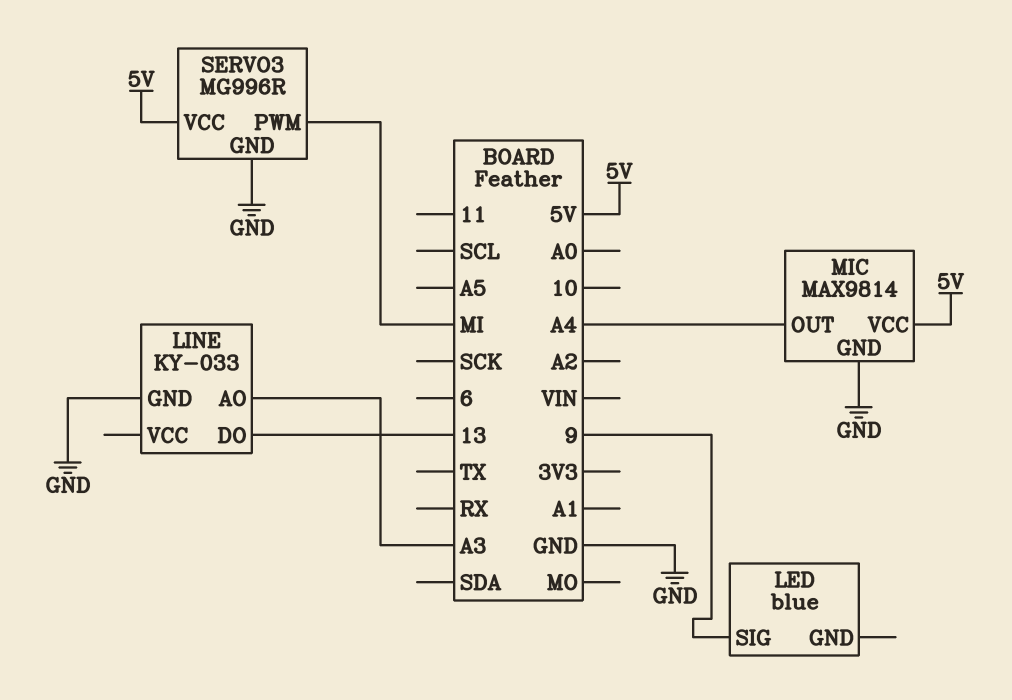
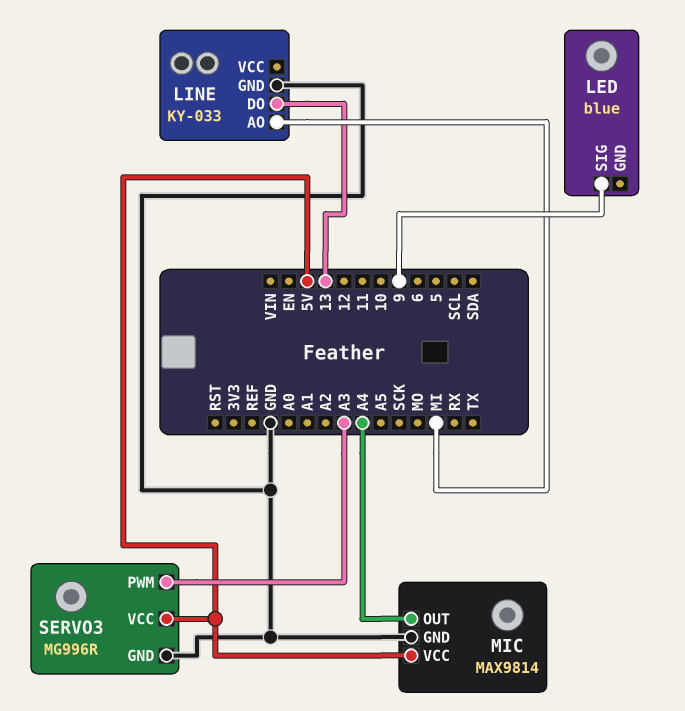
LINE pin AO: A3 -> MI
SERVO3 pin PWM: MI -> A3

